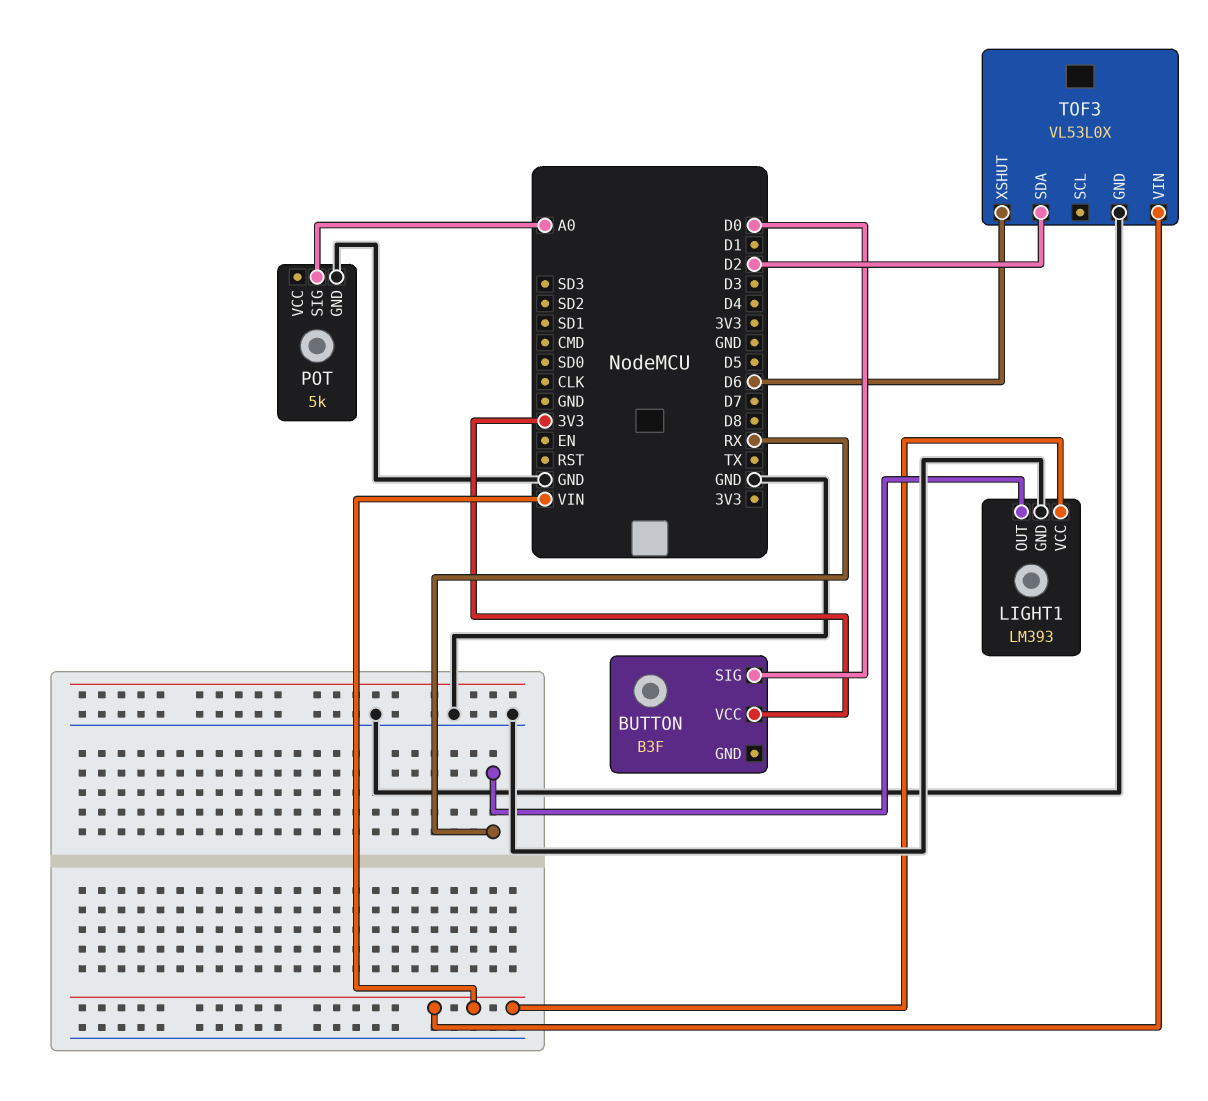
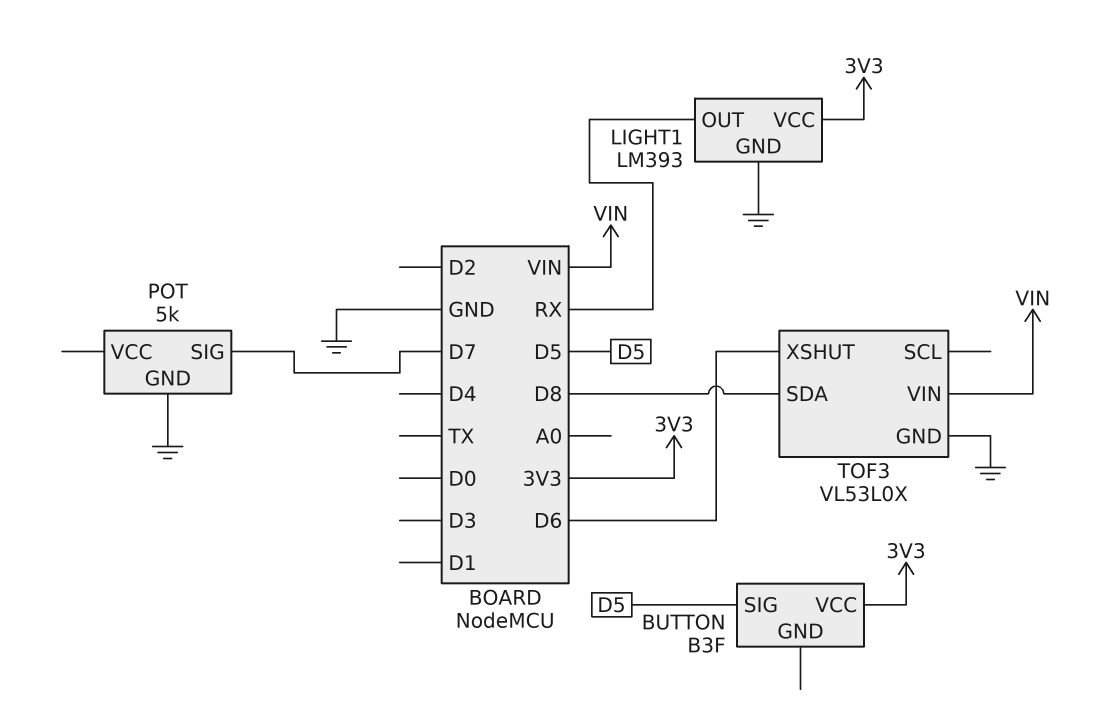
BUTTON pin SIG: D0 -> D5
LIGHT1 pin VCC: VIN -> 3V3
POT pin SIG: A0 -> D7
TOF3 pin SDA: D2 -> D8

